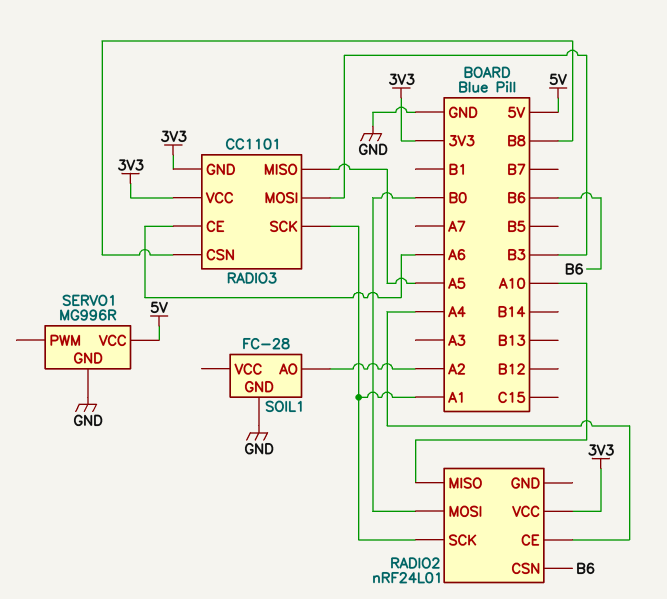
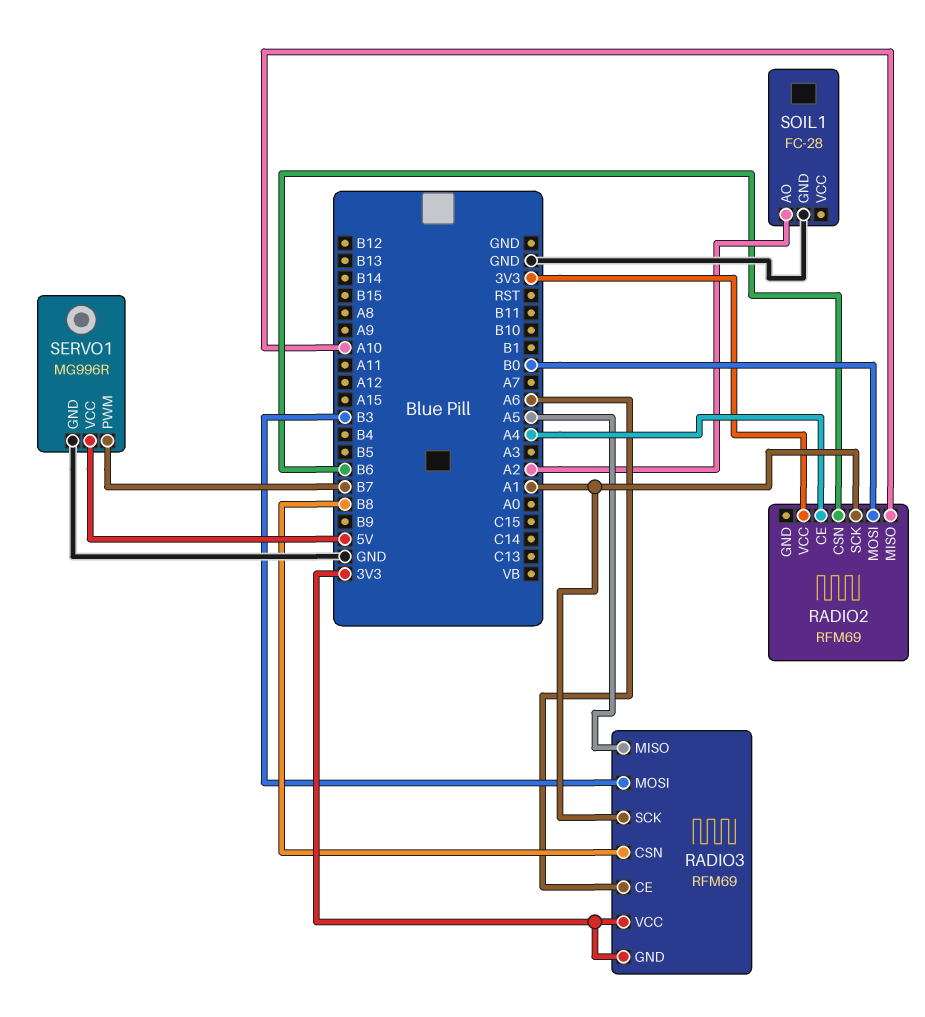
RADIO2: nRF24L01 -> RFM69
RADIO3: CC1101 -> RFM69
SERVO1 pin PWM: none -> B7

